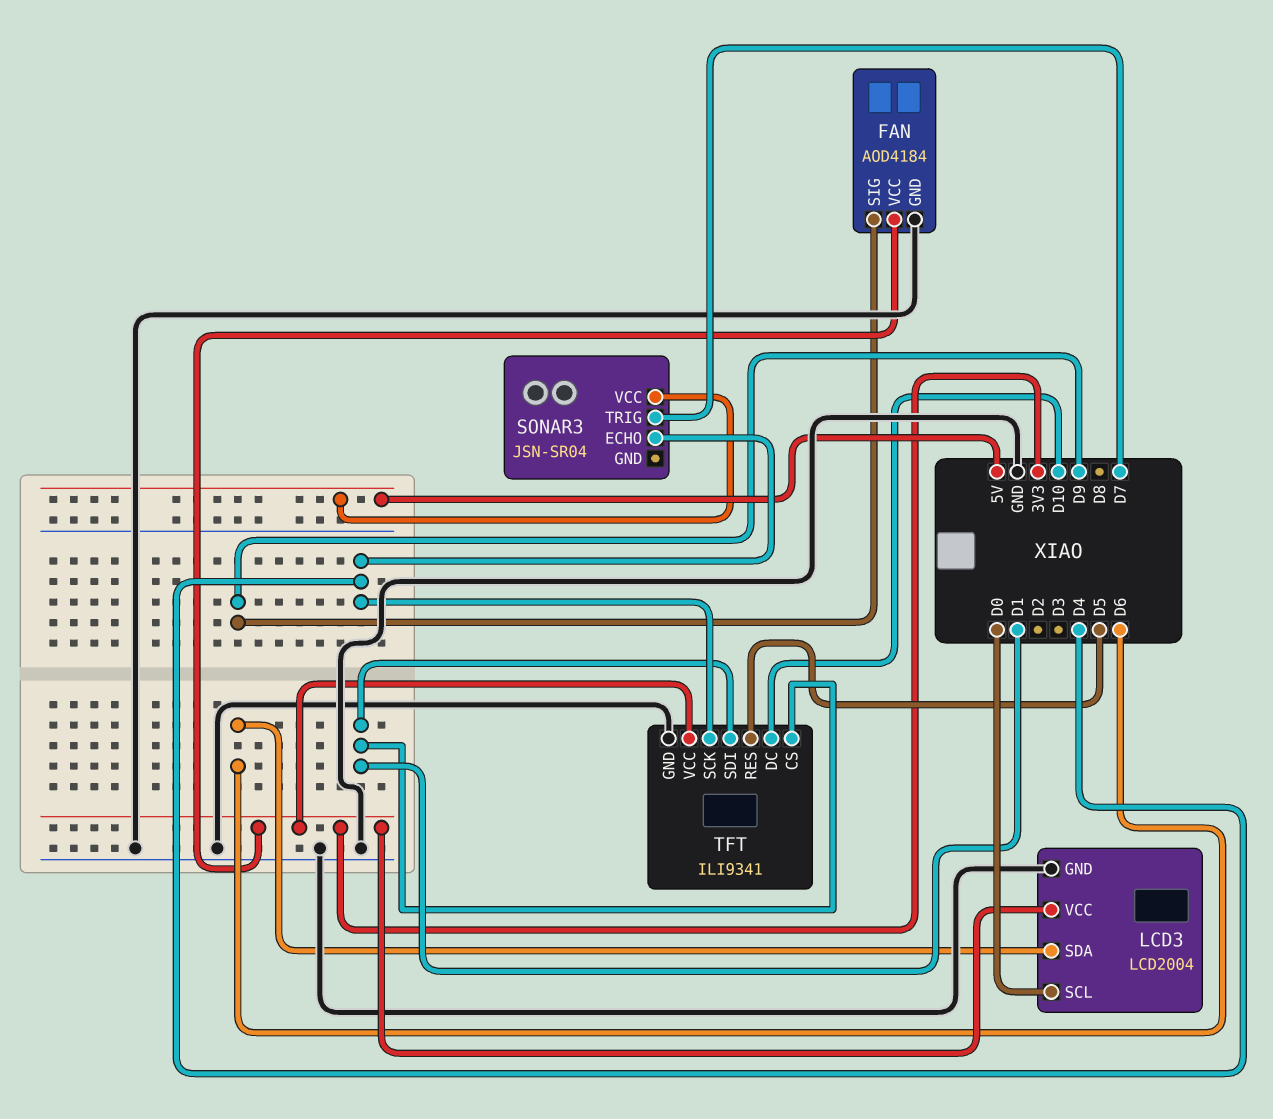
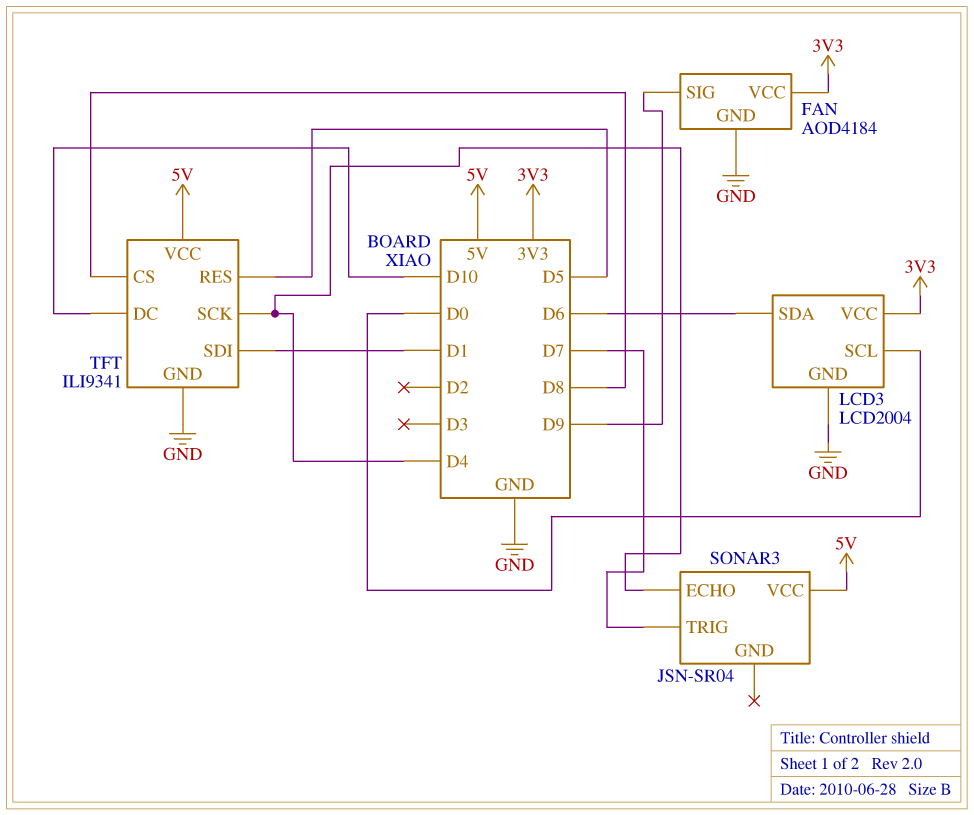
TFT pin CS: D1 -> D8
TFT pin VCC: 3V3 -> 5V

